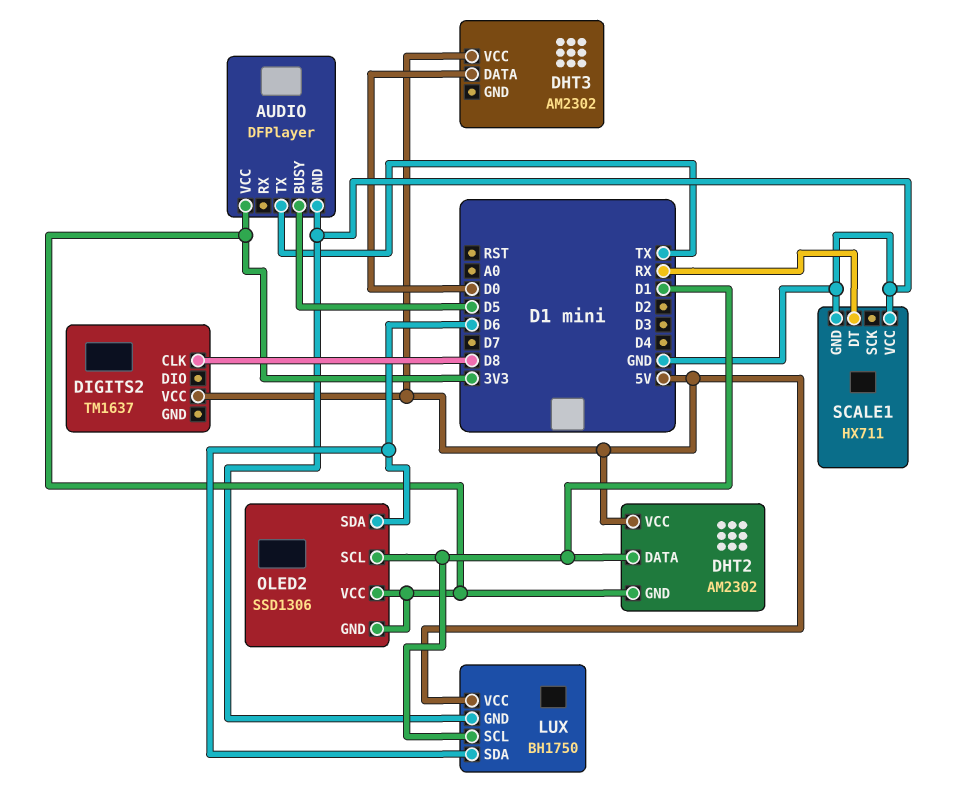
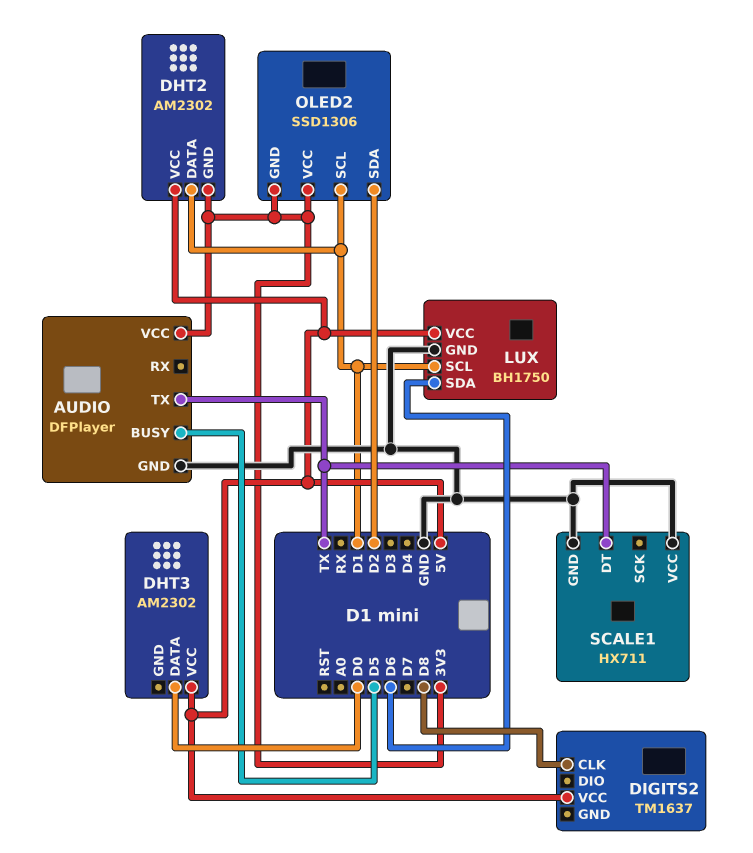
OLED2 pin SDA: D6 -> D2
SCALE1 pin DT: RX -> TX

